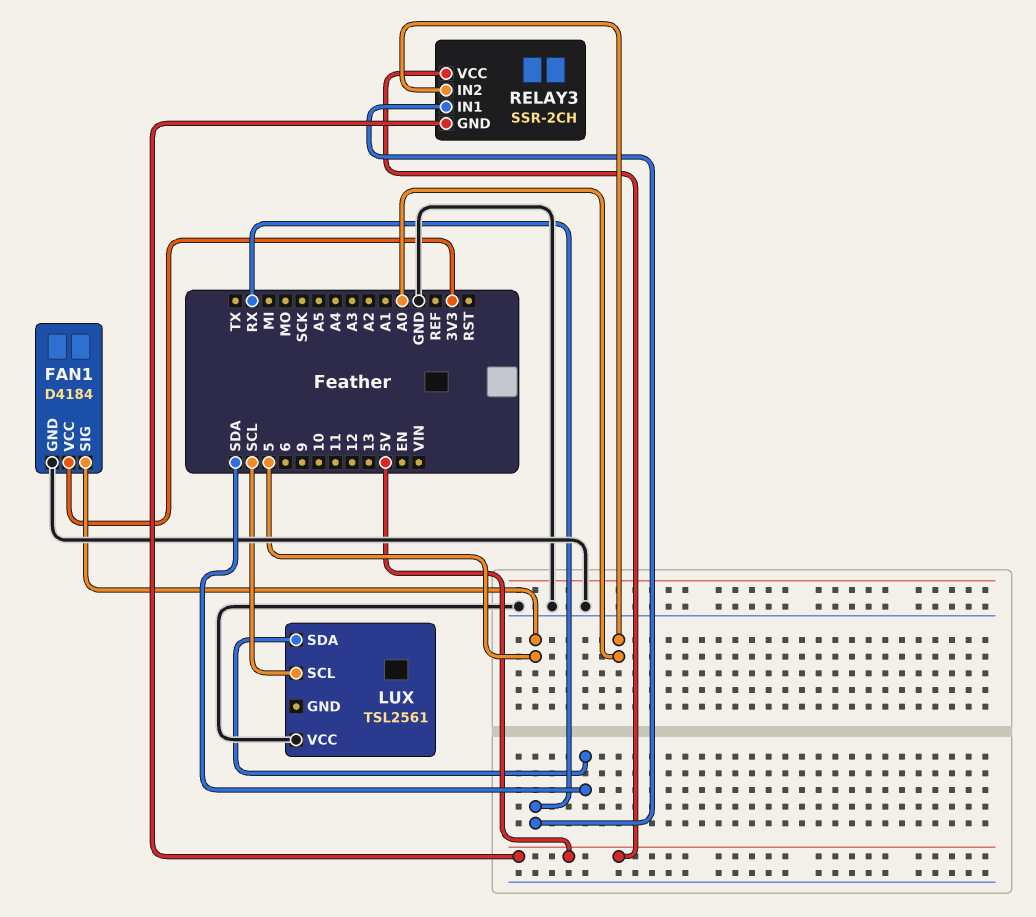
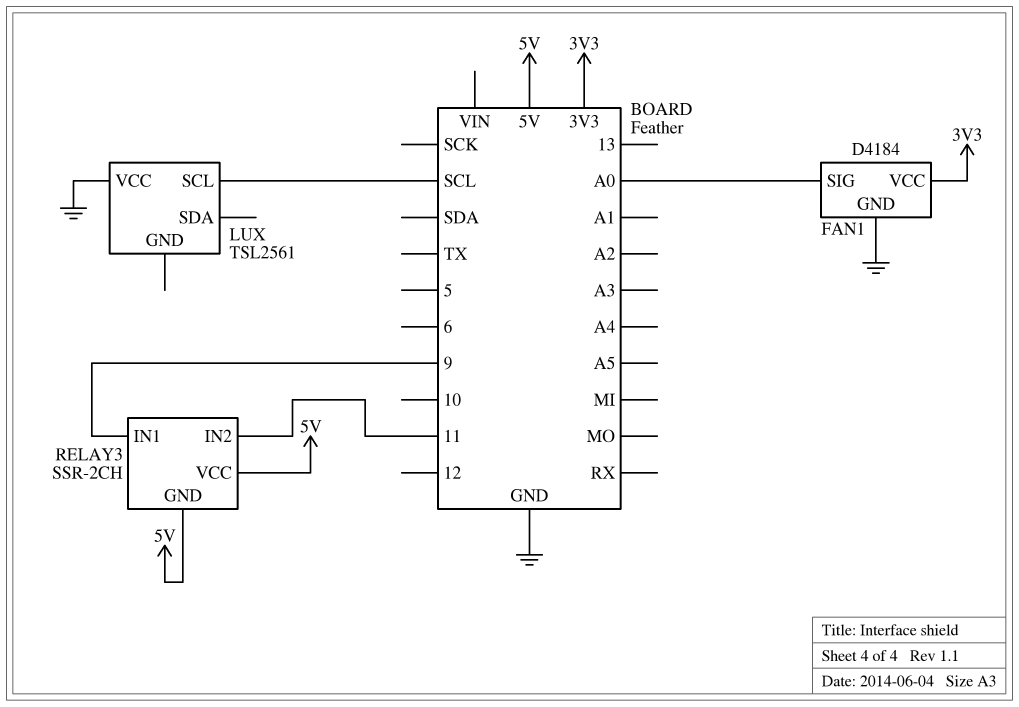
FAN1 pin SIG: 5 -> A0
LUX pin SDA: SDA -> none
RELAY3 pin IN1: RX -> 9
RELAY3 pin IN2: A0 -> 11

